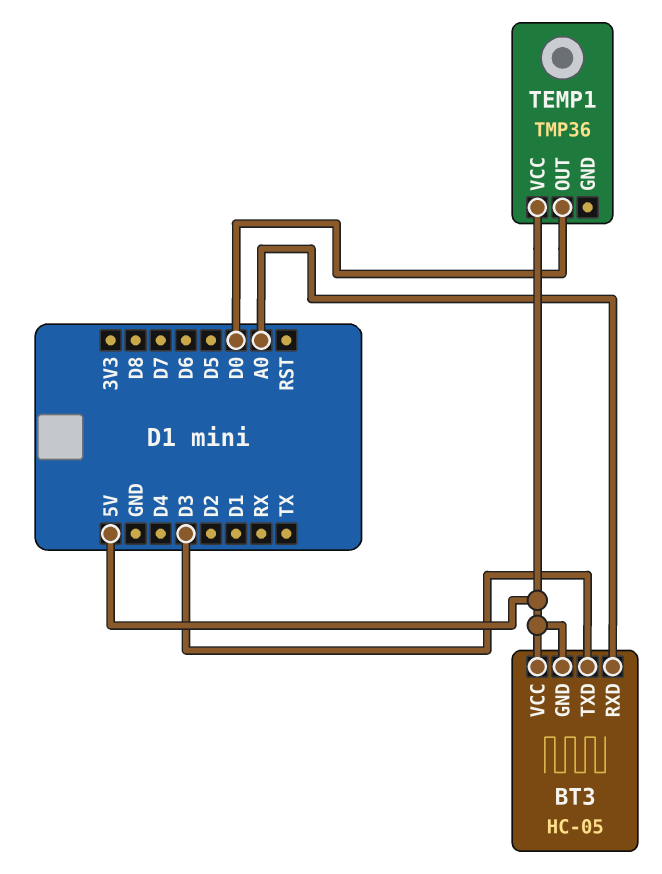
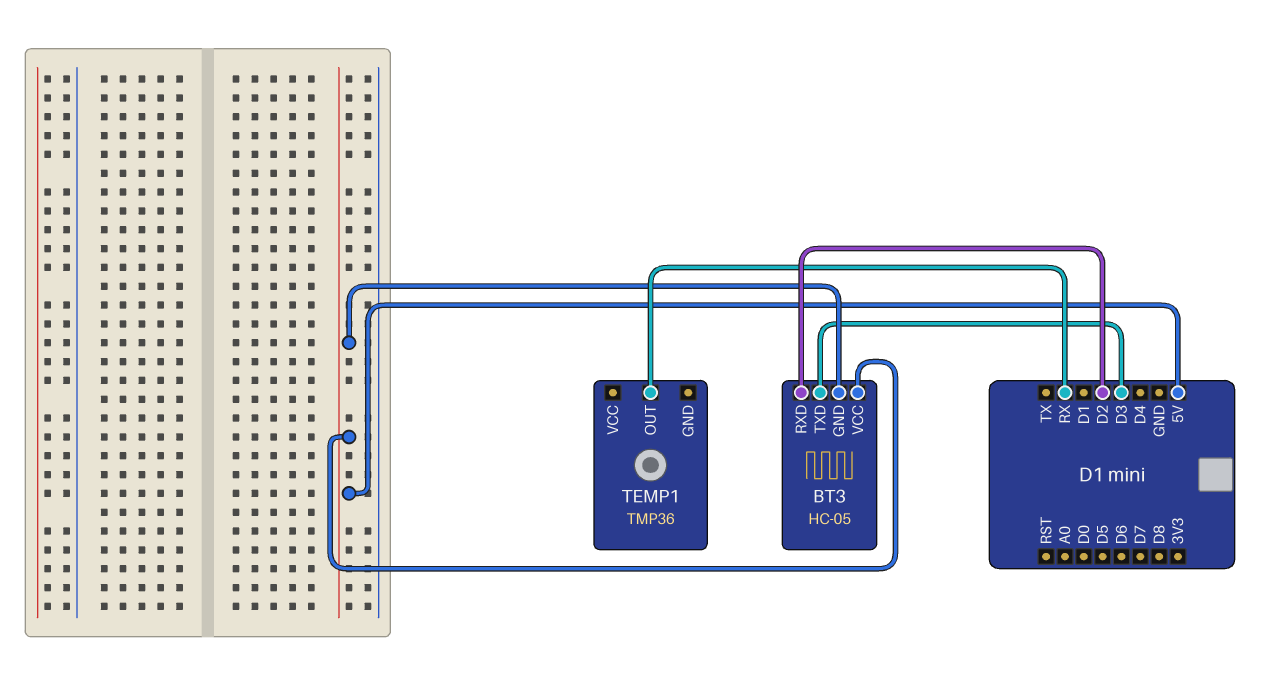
BT3 pin RXD: A0 -> D2
TEMP1 pin OUT: D0 -> RX
TEMP1 pin VCC: 5V -> none

